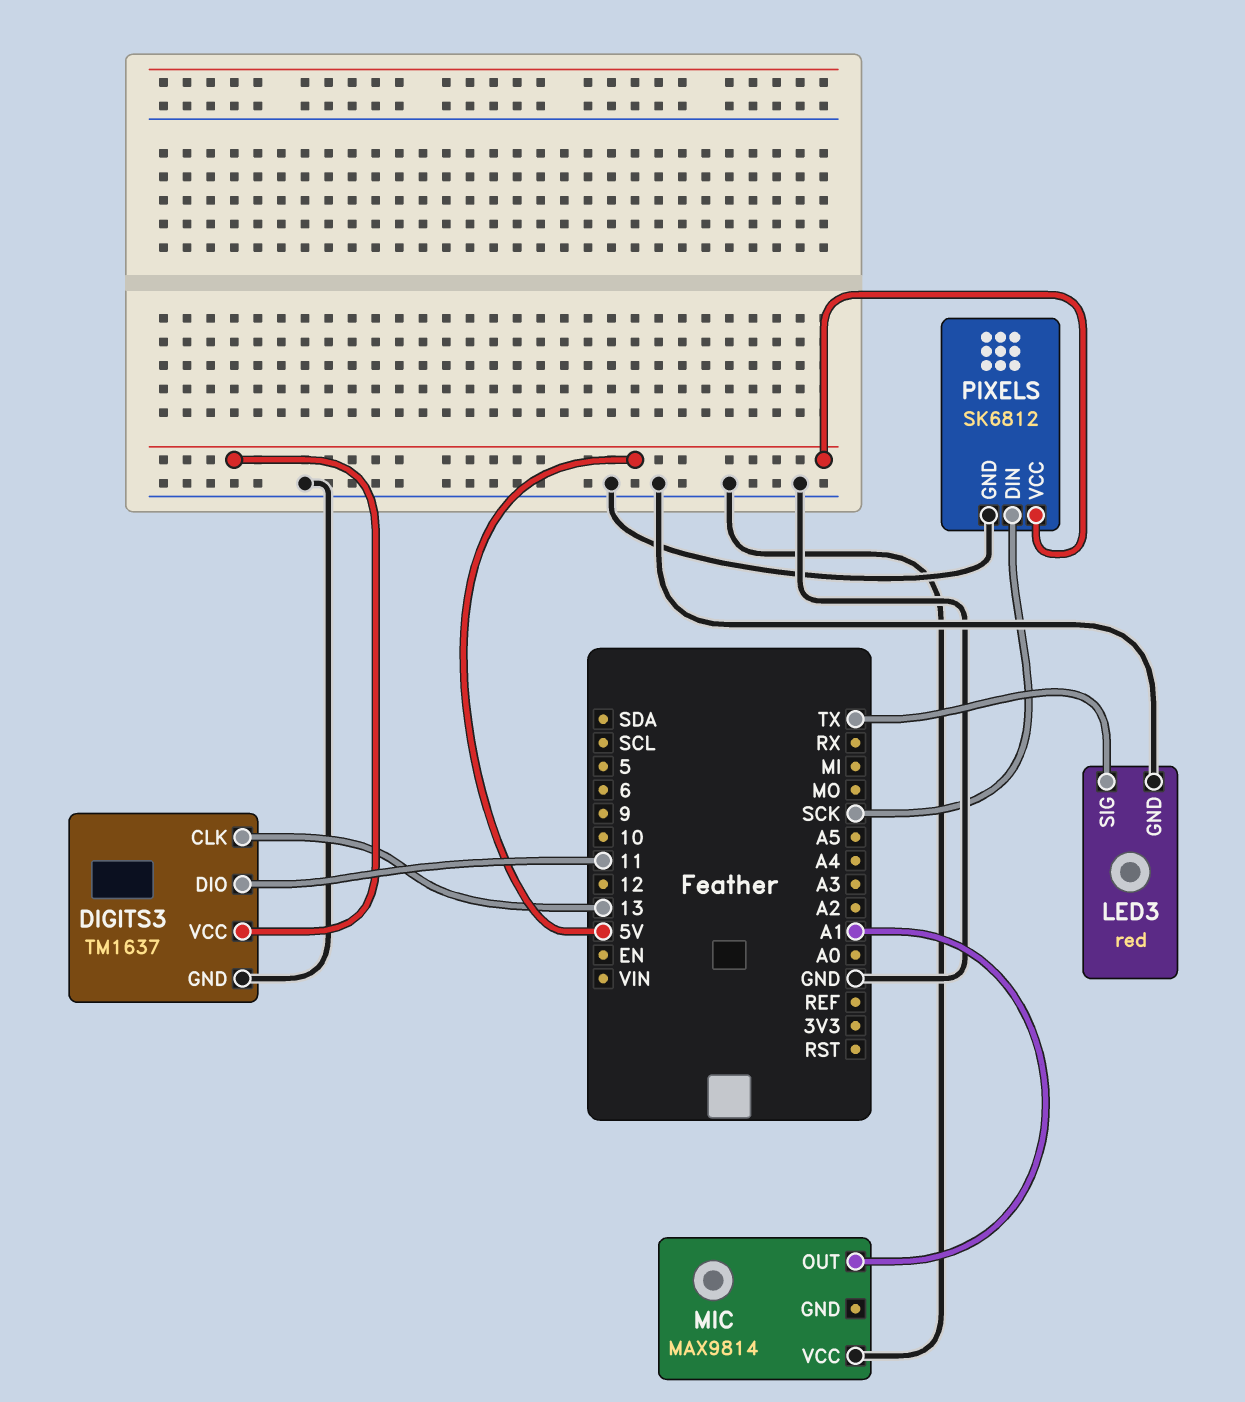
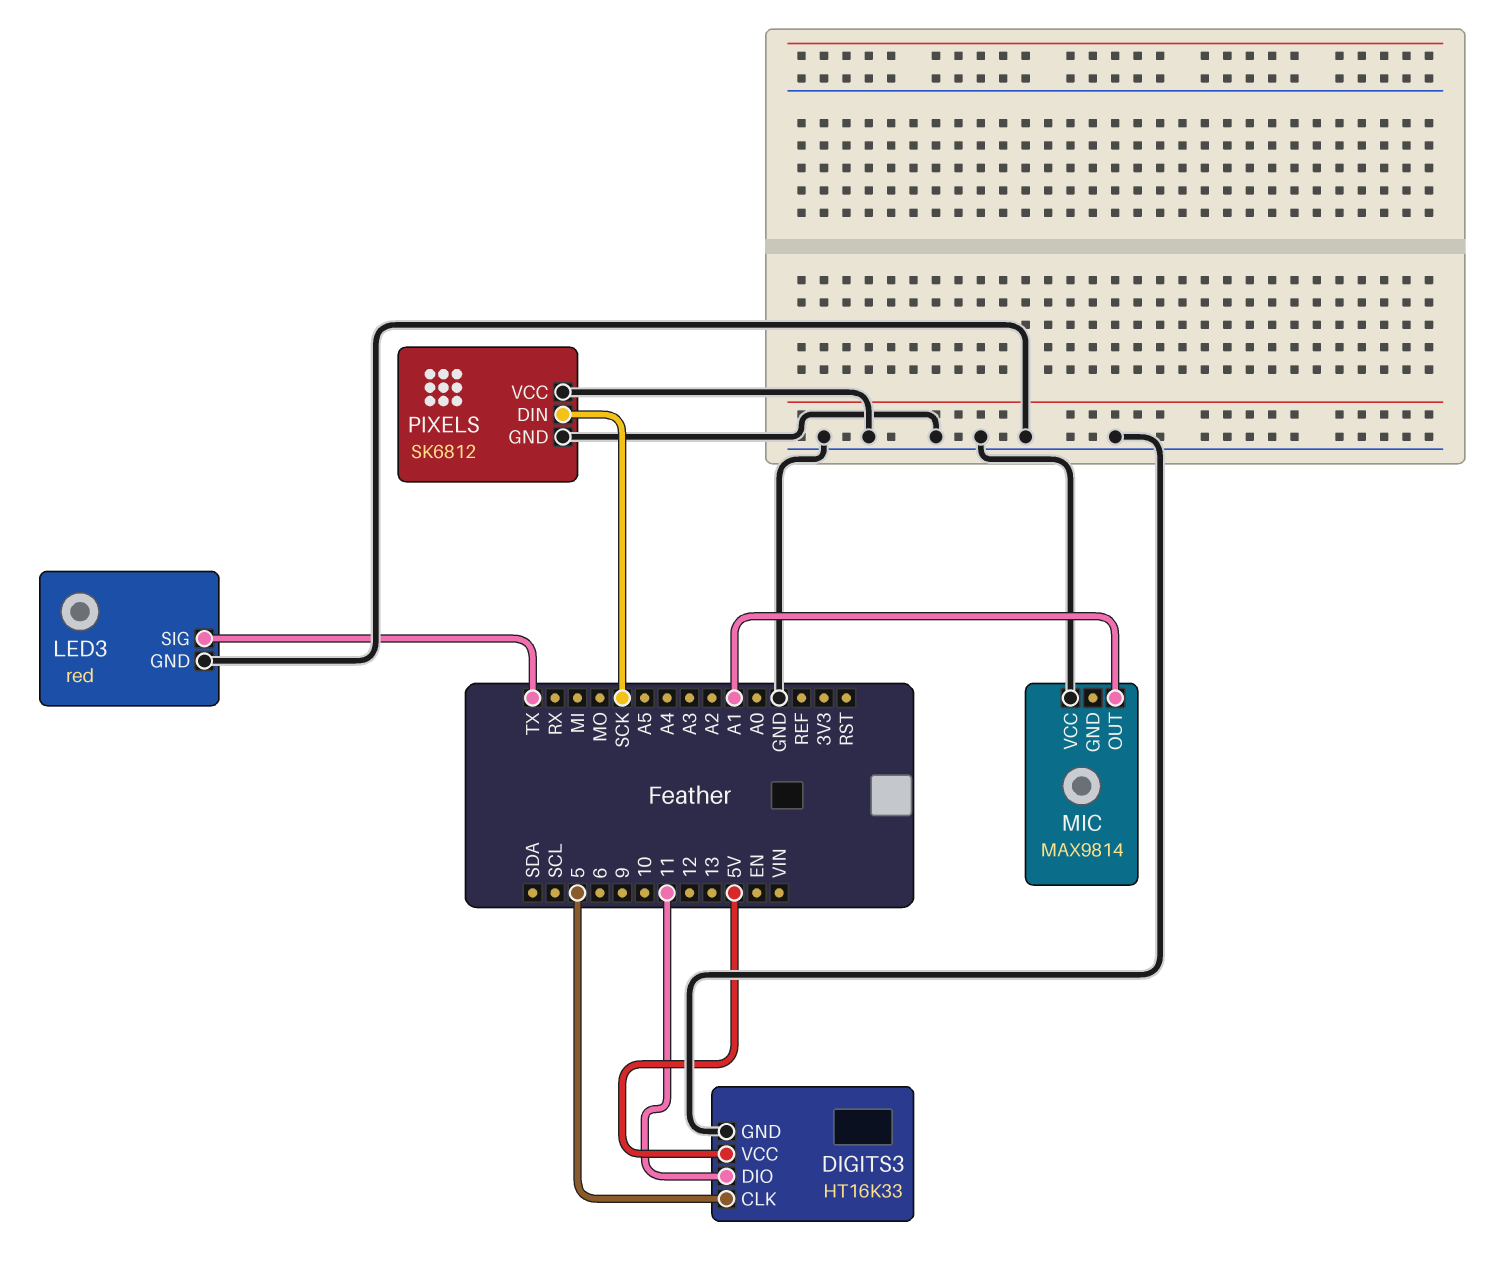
DIGITS3: TM1637 -> HT16K33
DIGITS3 pin CLK: 13 -> 5
PIXELS pin VCC: 5V -> GND

